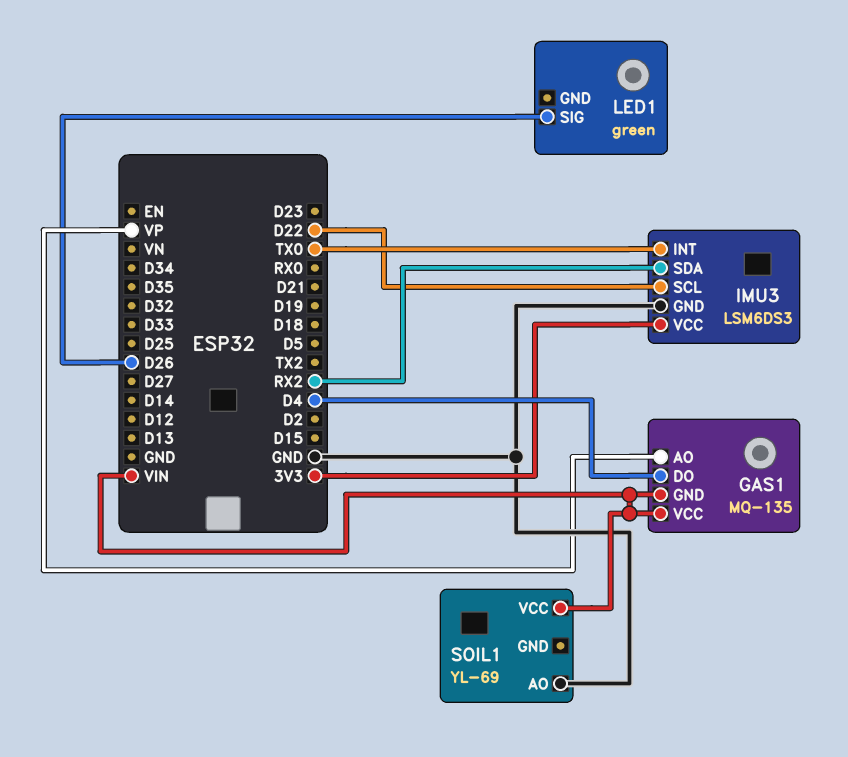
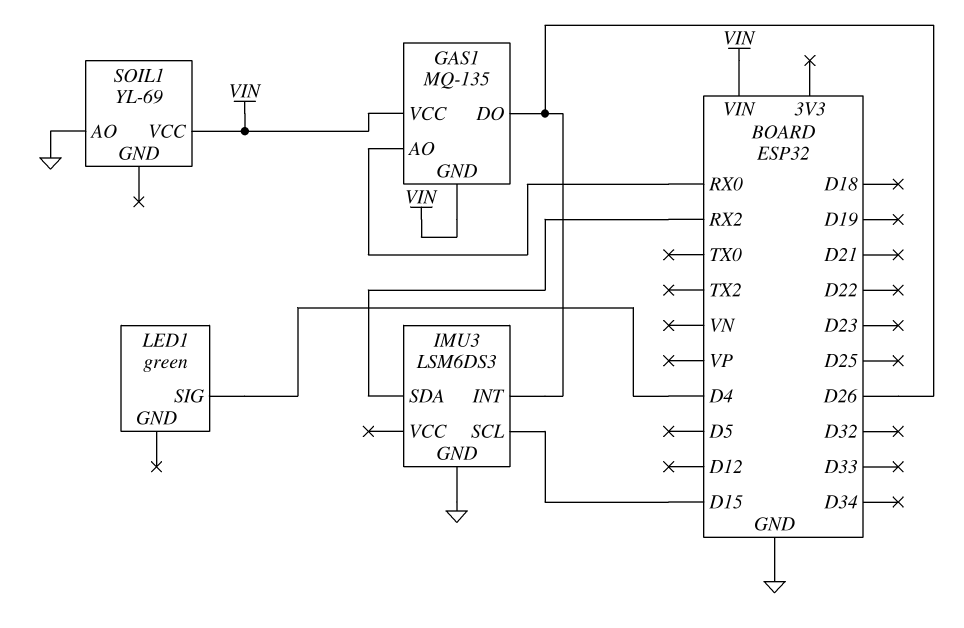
GAS1 pin AO: VP -> RX0
GAS1 pin DO: D4 -> D26
IMU3 pin INT: TX0 -> D26
IMU3 pin SCL: D22 -> D15
IMU3 pin VCC: 3V3 -> none
LED1 pin SIG: D26 -> D4

